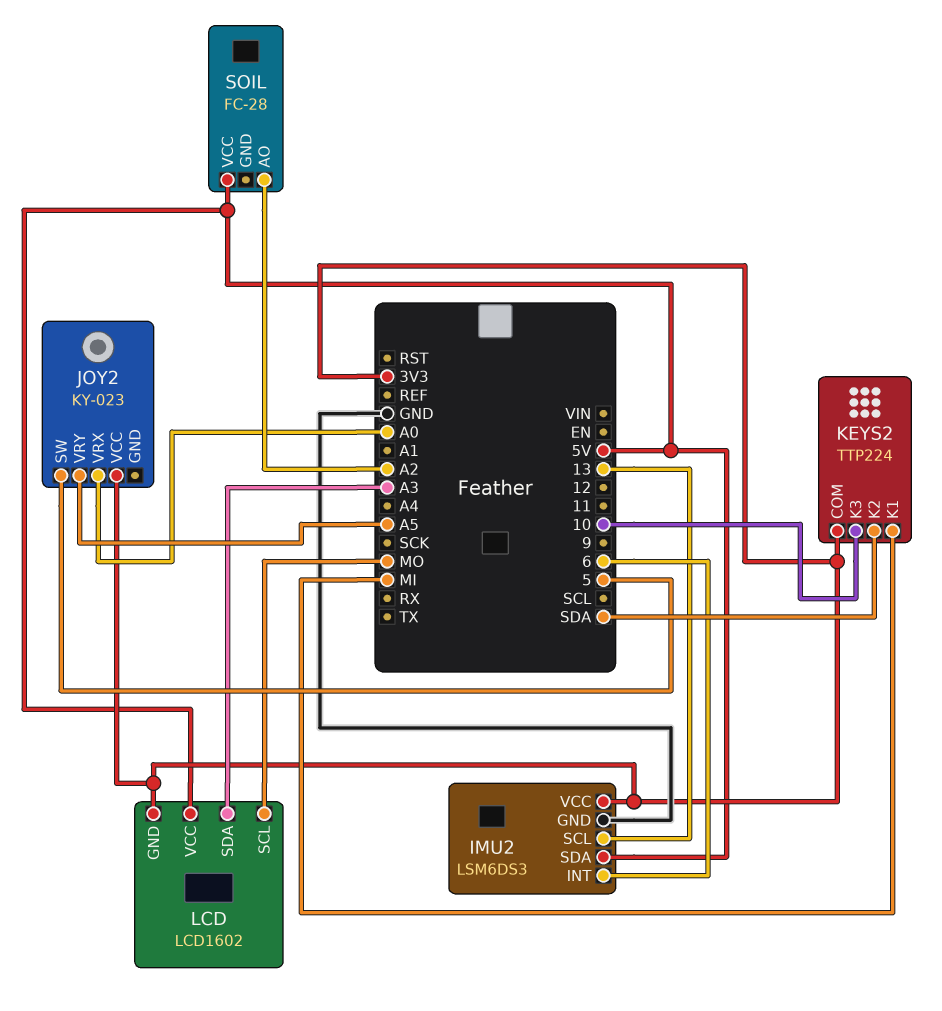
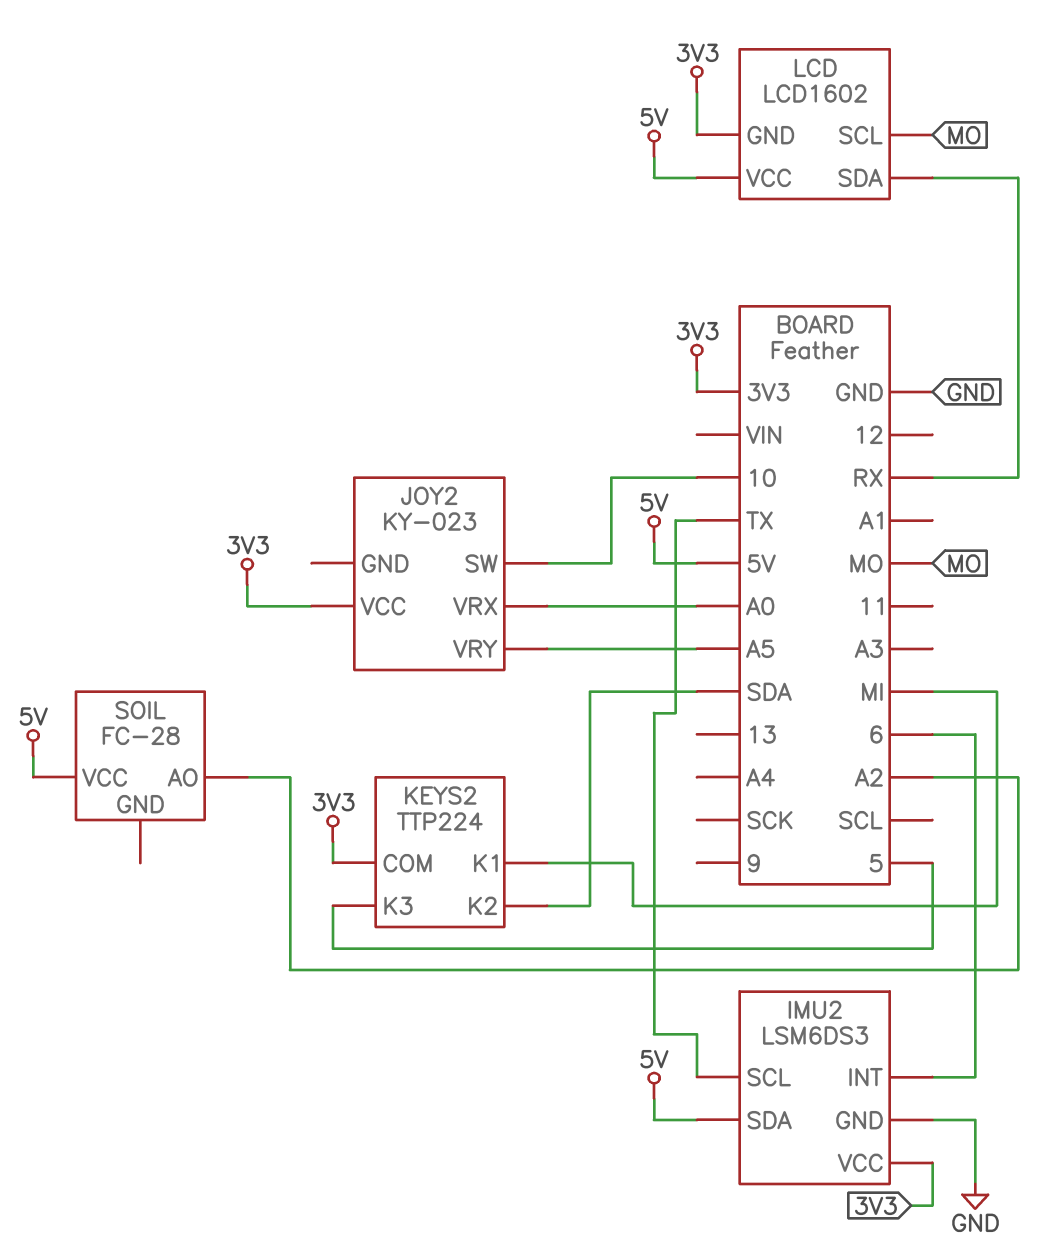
IMU2 pin SCL: 13 -> TX
JOY2 pin SW: 5 -> 10
KEYS2 pin K3: 10 -> 5
LCD pin SDA: A3 -> RX

